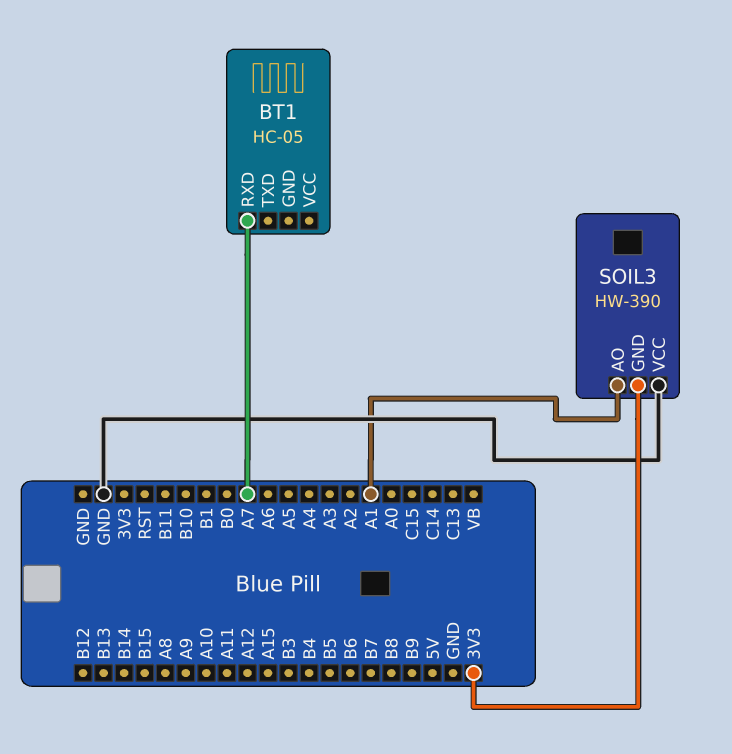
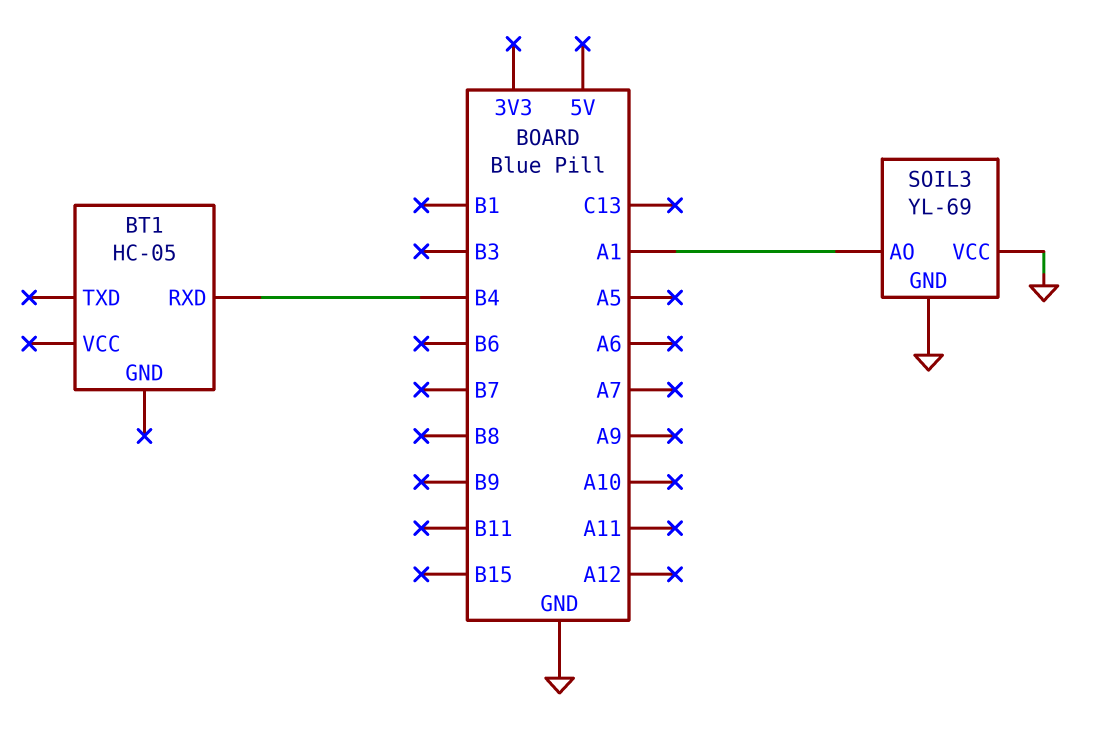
BT1 pin RXD: A7 -> B4
SOIL3: HW-390 -> YL-69
SOIL3 pin GND: 3V3 -> GND

